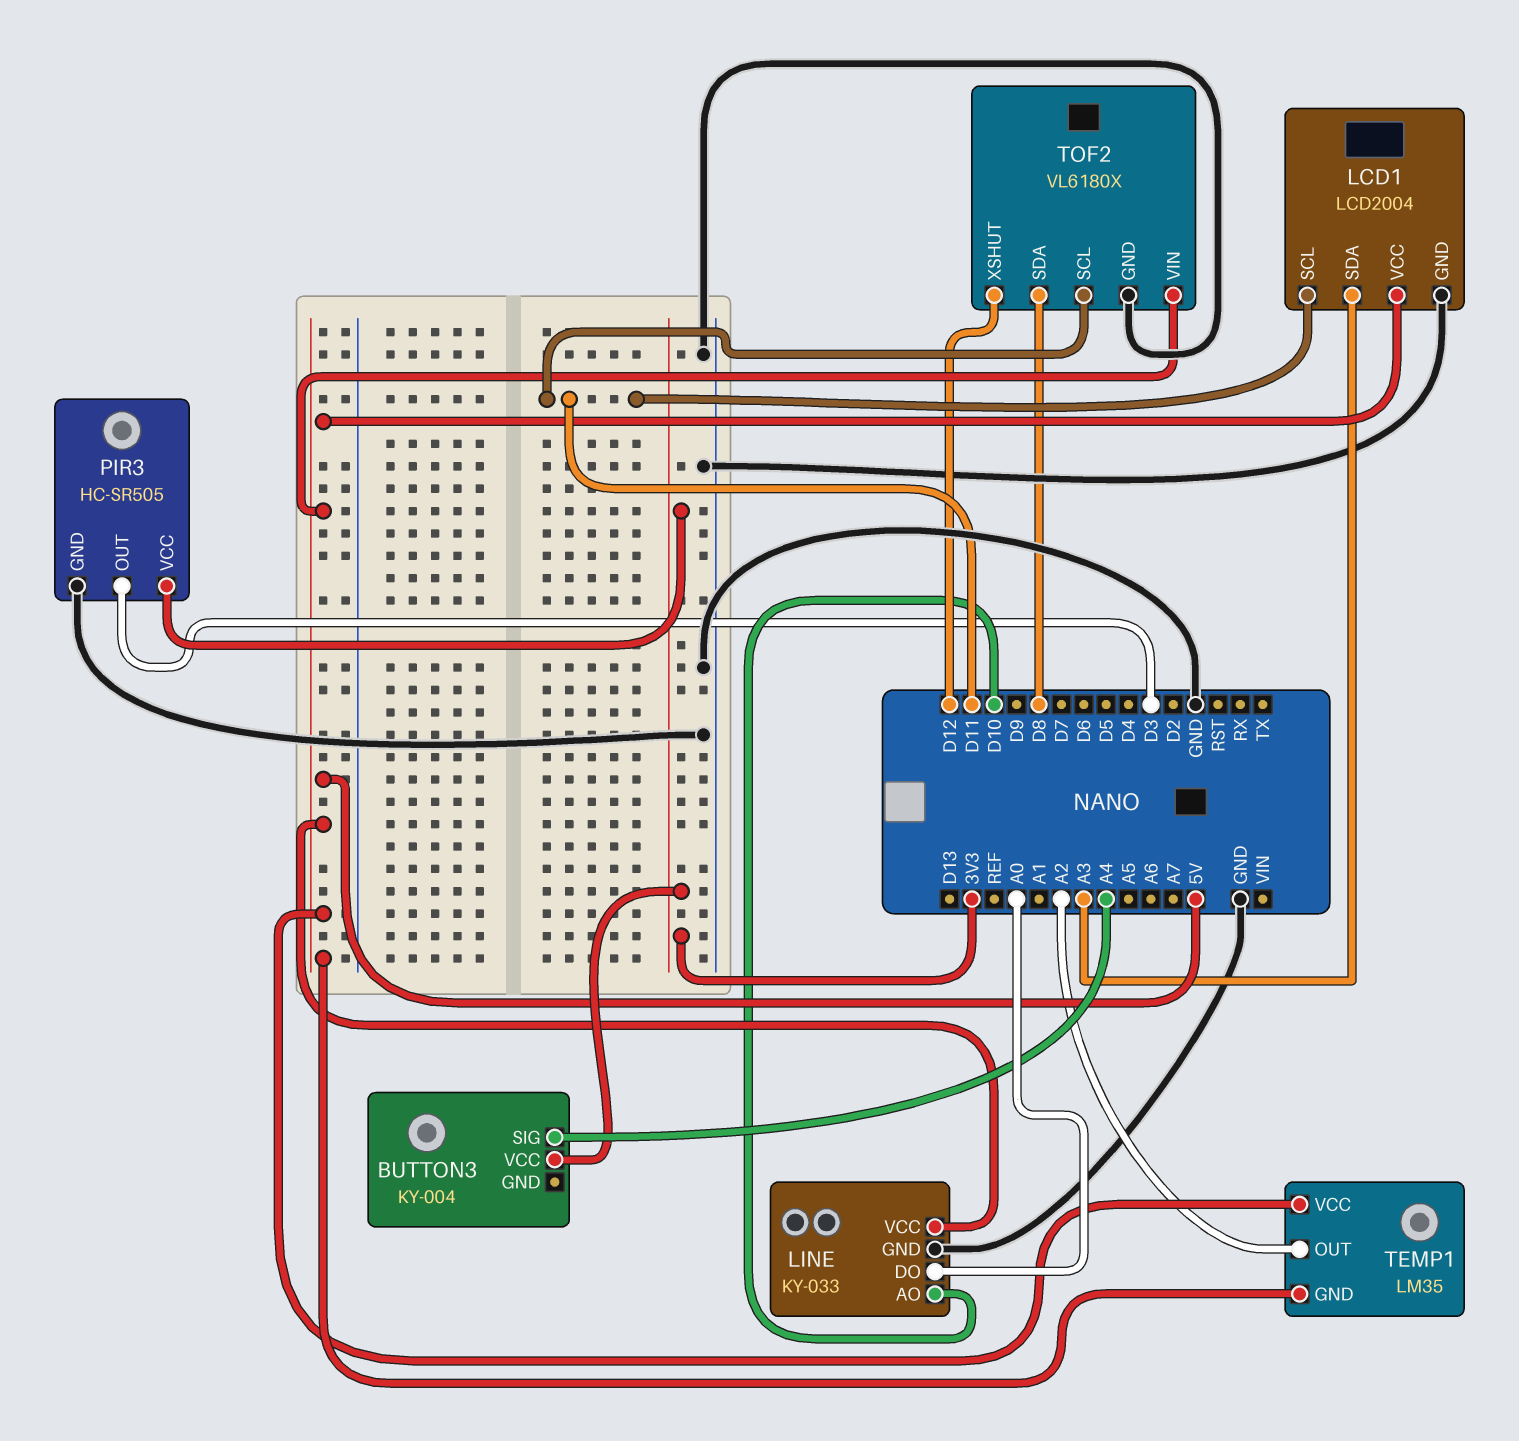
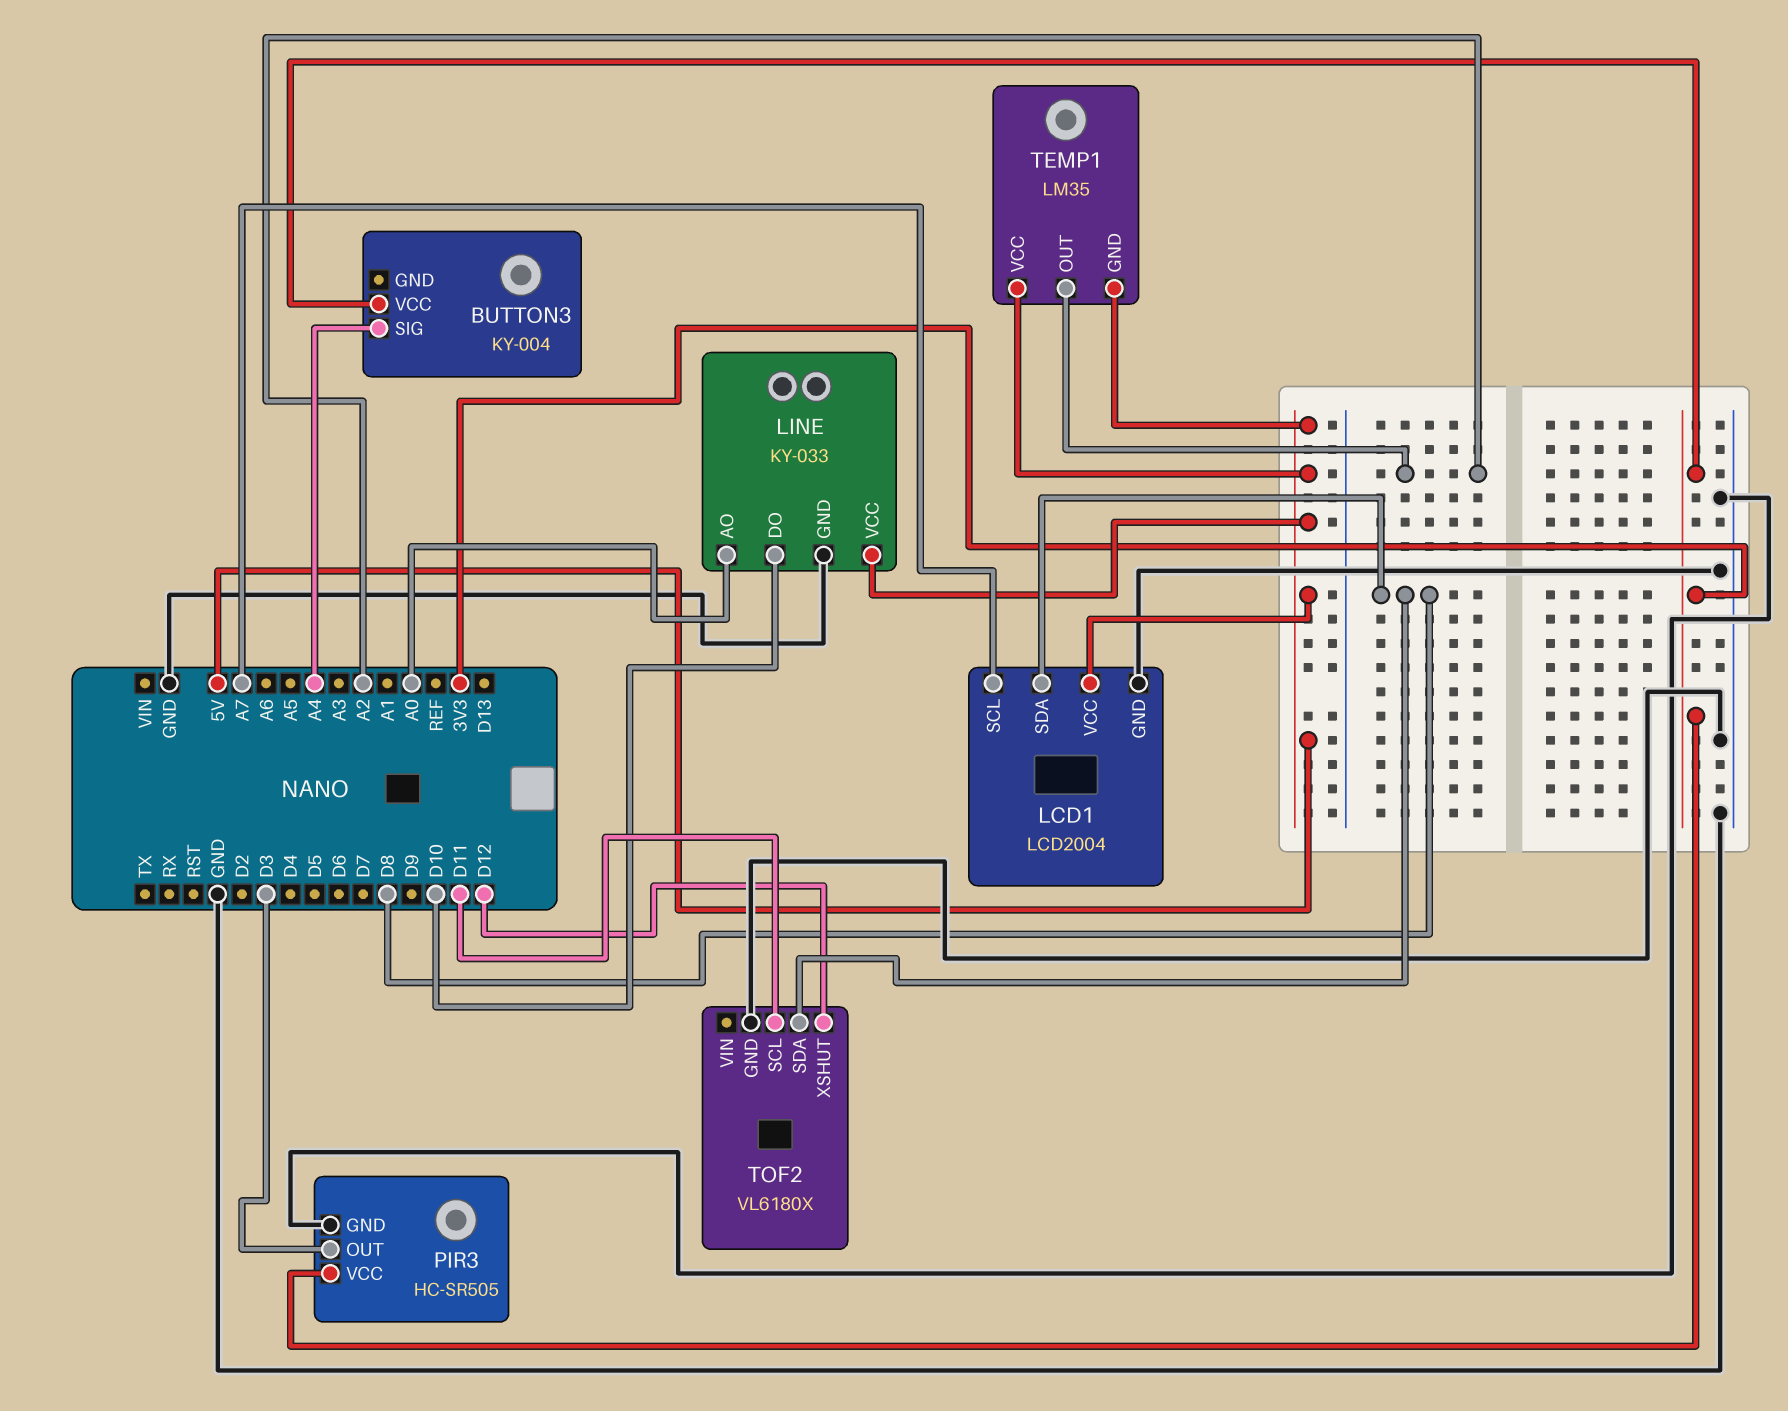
LCD1 pin SCL: D11 -> A7
LCD1 pin SDA: A3 -> D8
LINE pin AO: D10 -> A0
LINE pin DO: A0 -> D10
TOF2 pin VIN: 5V -> none

